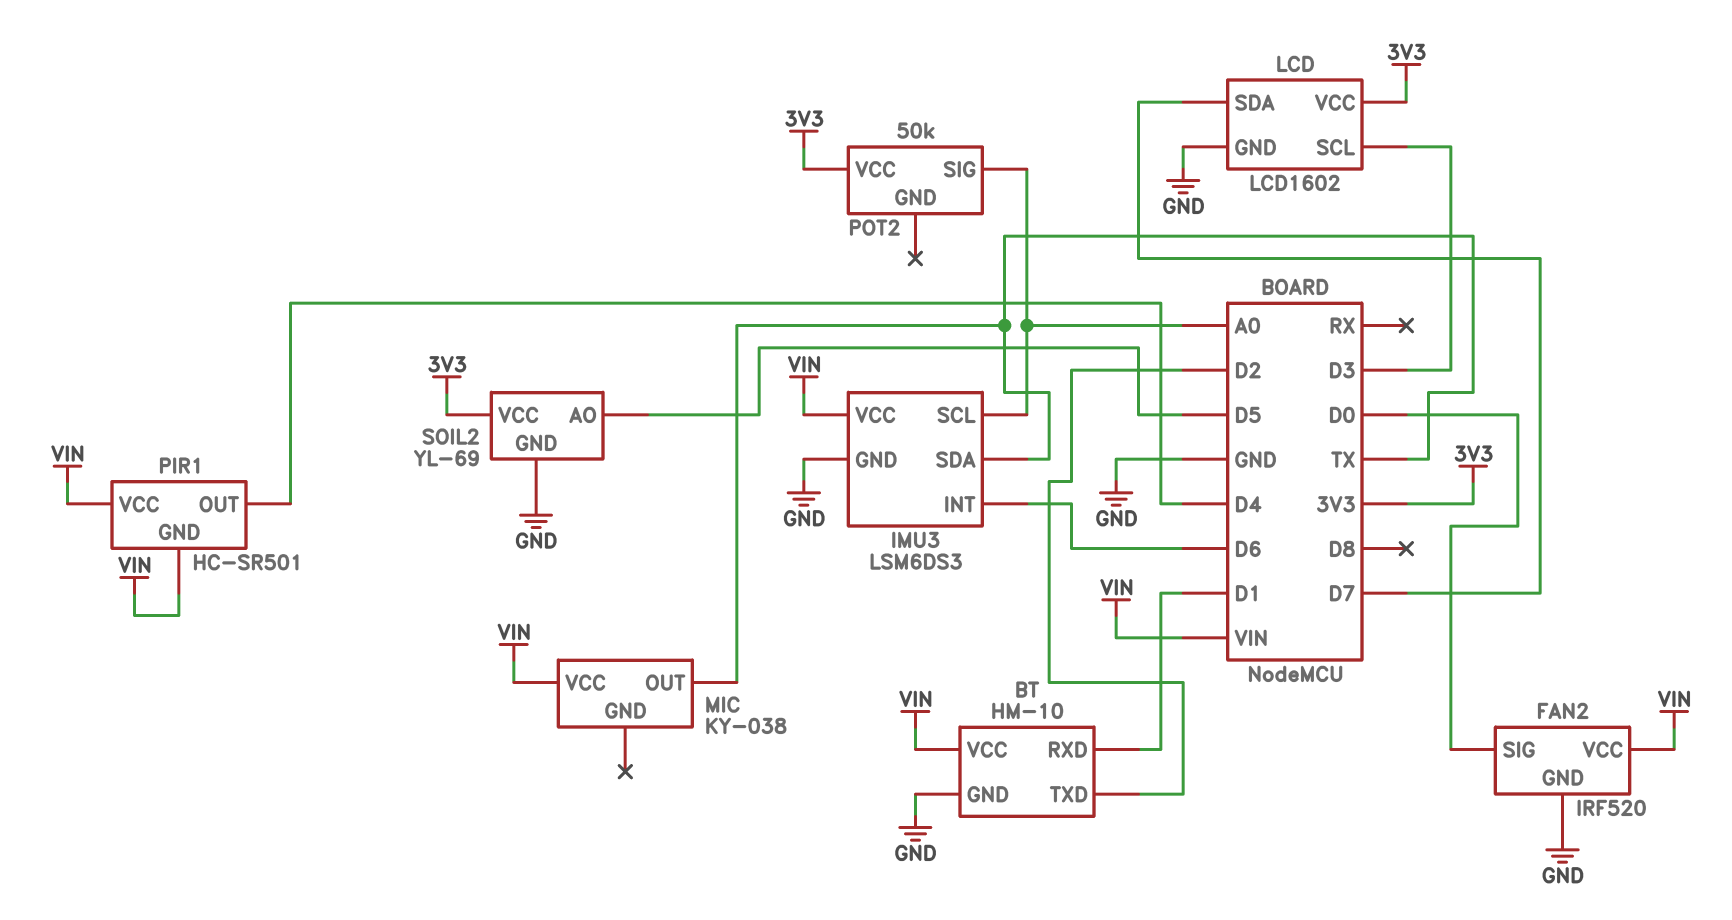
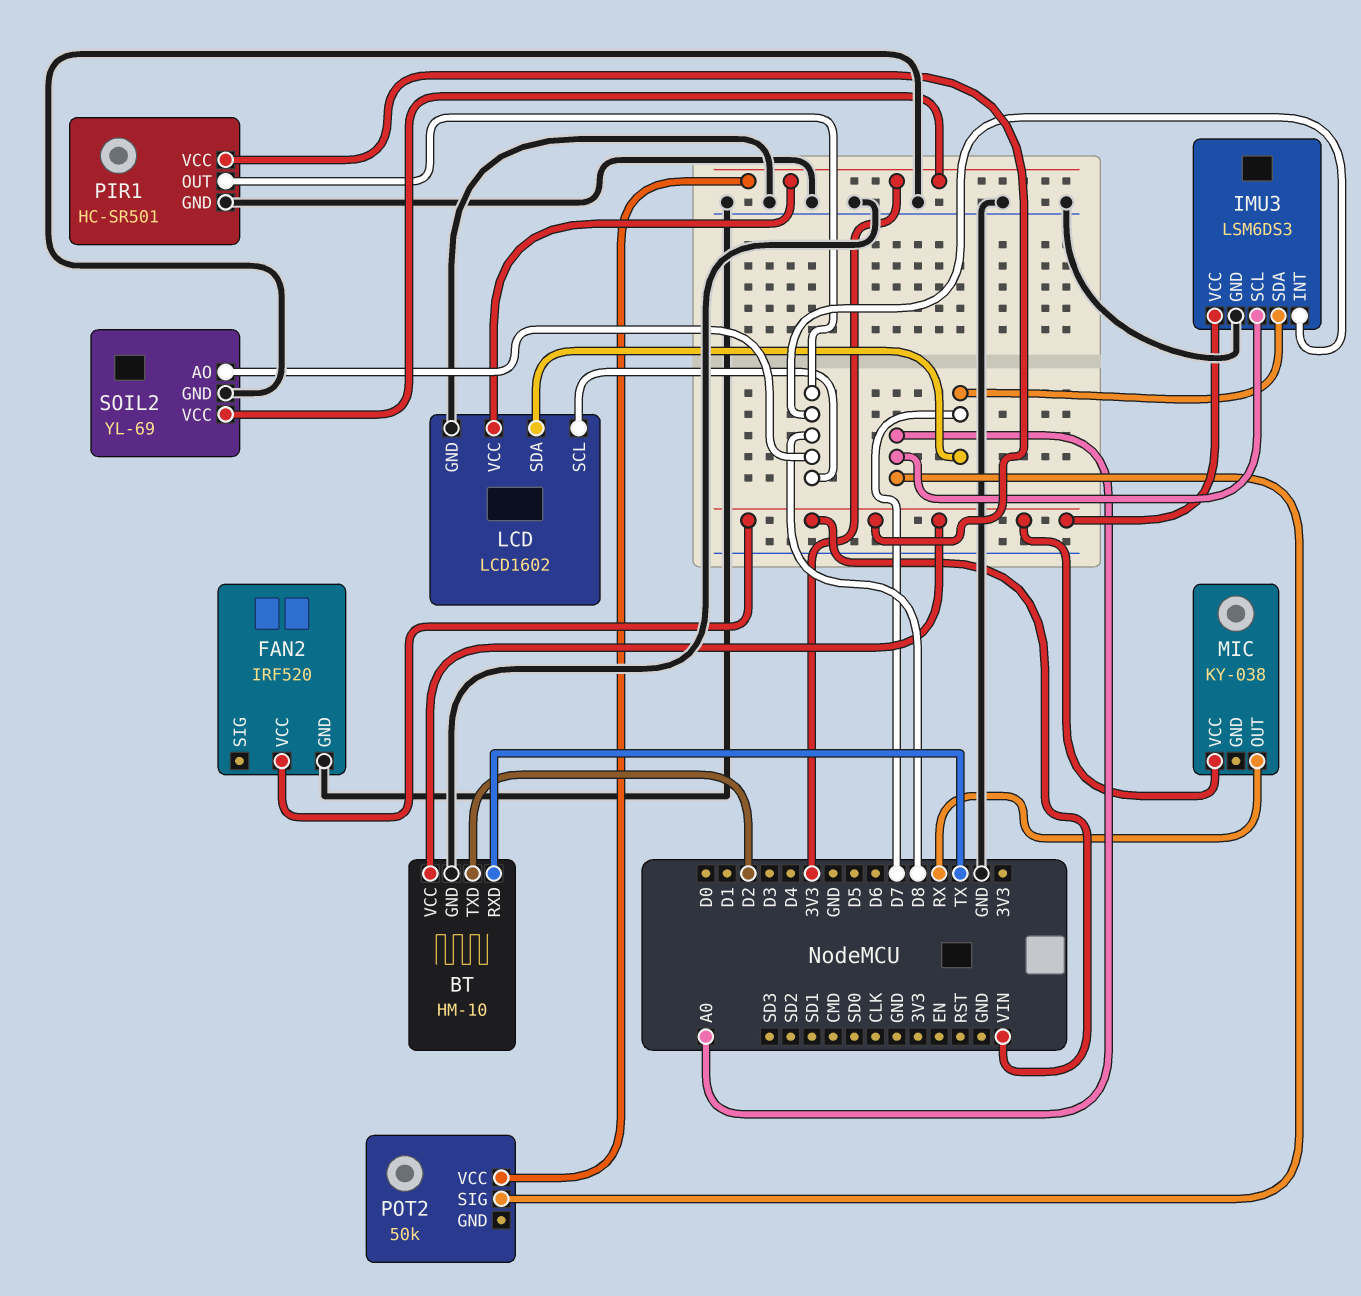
BT pin RXD: D1 -> TX
FAN2 pin SIG: D0 -> none
IMU3 pin INT: D6 -> D8
IMU3 pin SDA: TX -> D7
LCD pin SCL: D3 -> D8
MIC pin OUT: TX -> RX
PIR1 pin GND: VIN -> GND
PIR1 pin OUT: D4 -> D8
SOIL2 pin AO: D5 -> D8

